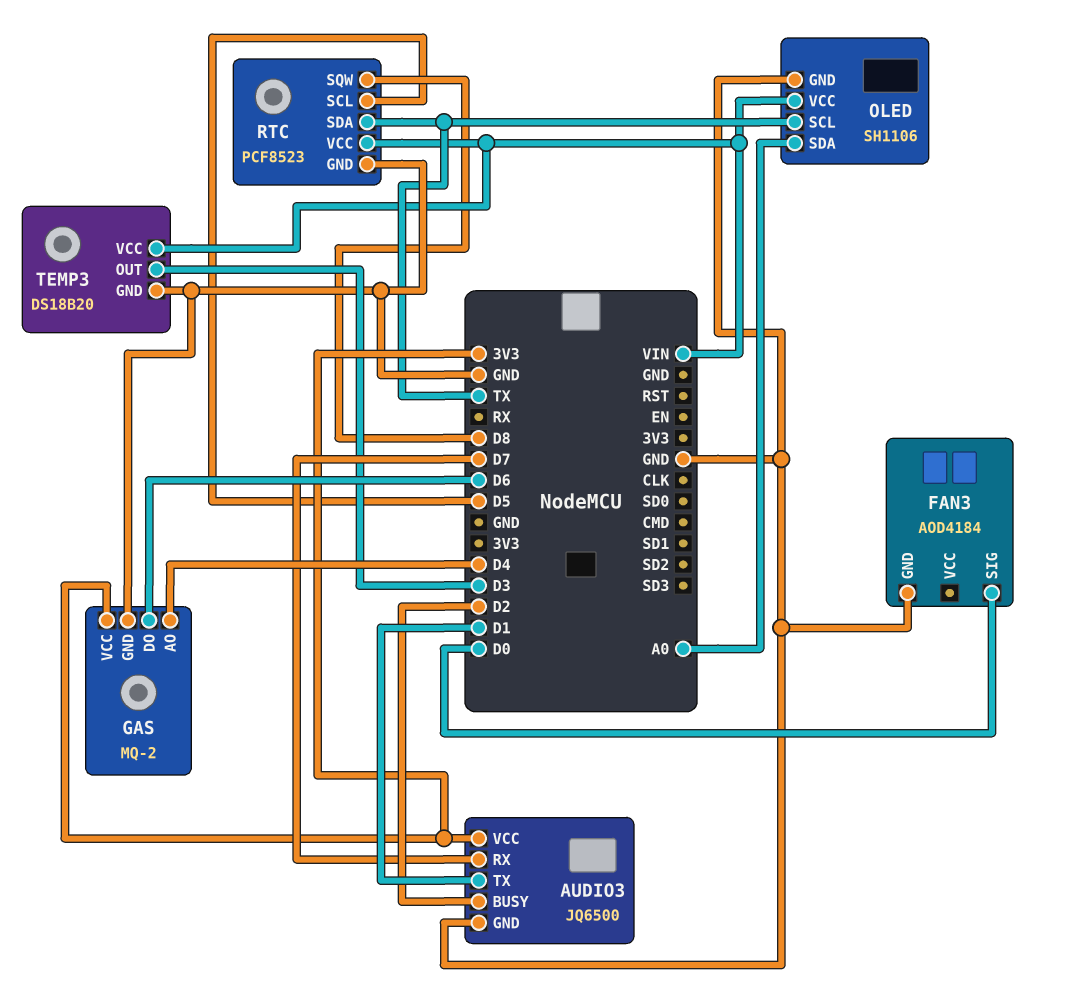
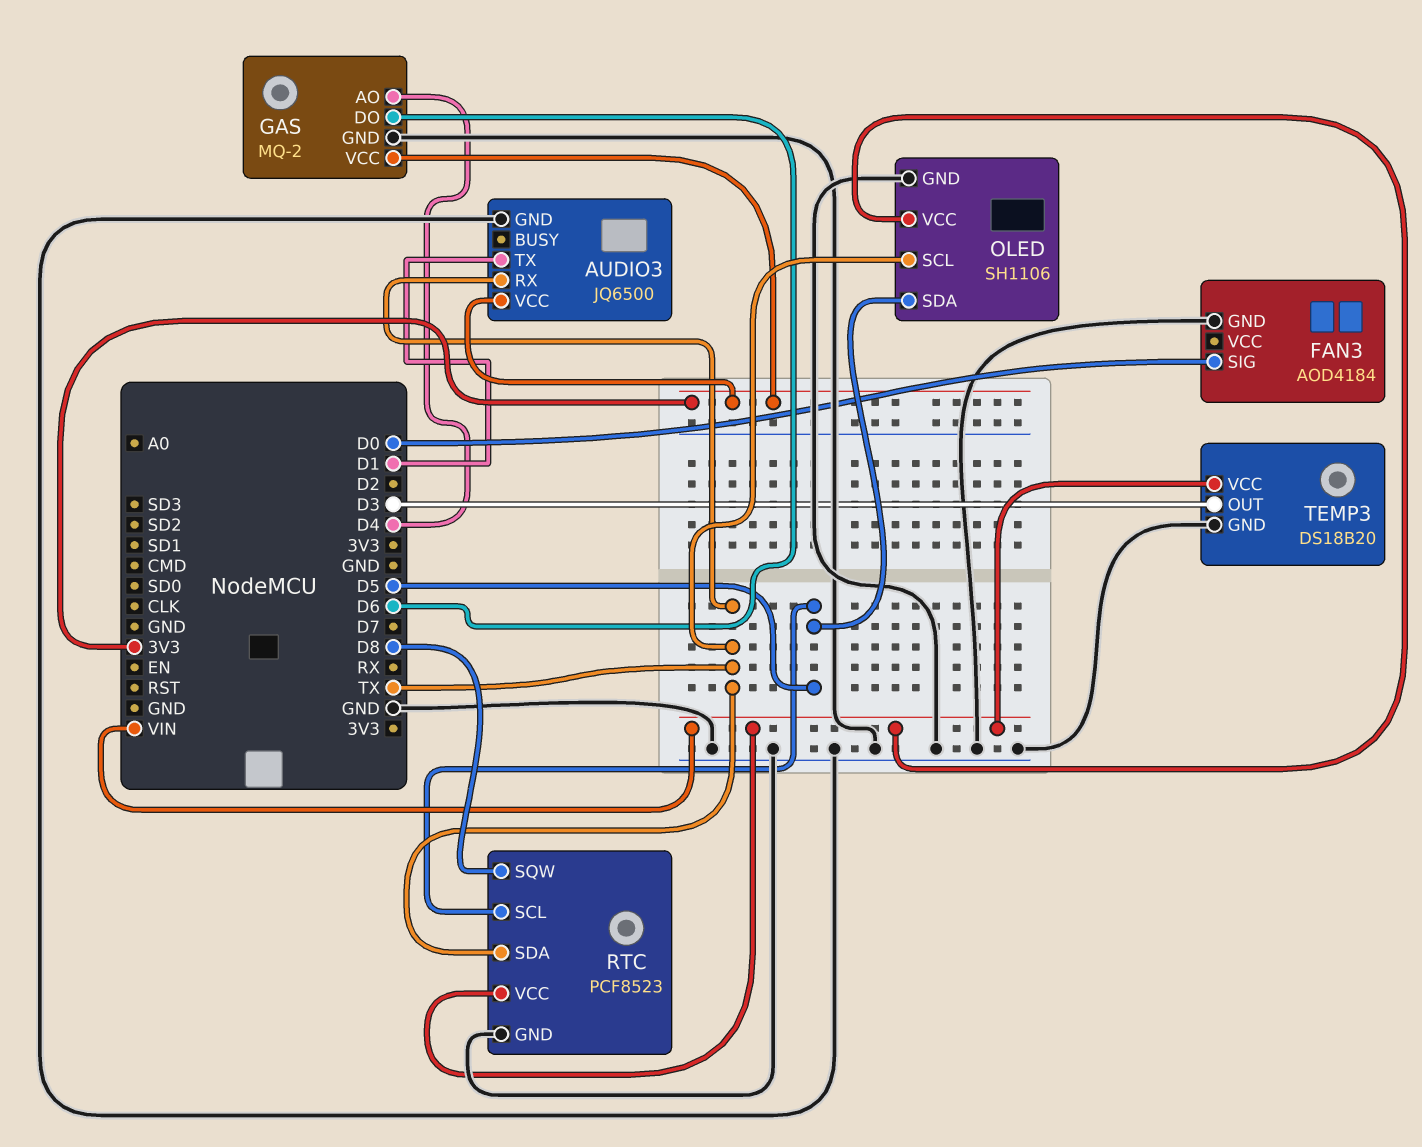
AUDIO3 pin BUSY: D2 -> none
AUDIO3 pin RX: D7 -> TX
OLED pin SDA: A0 -> D5

